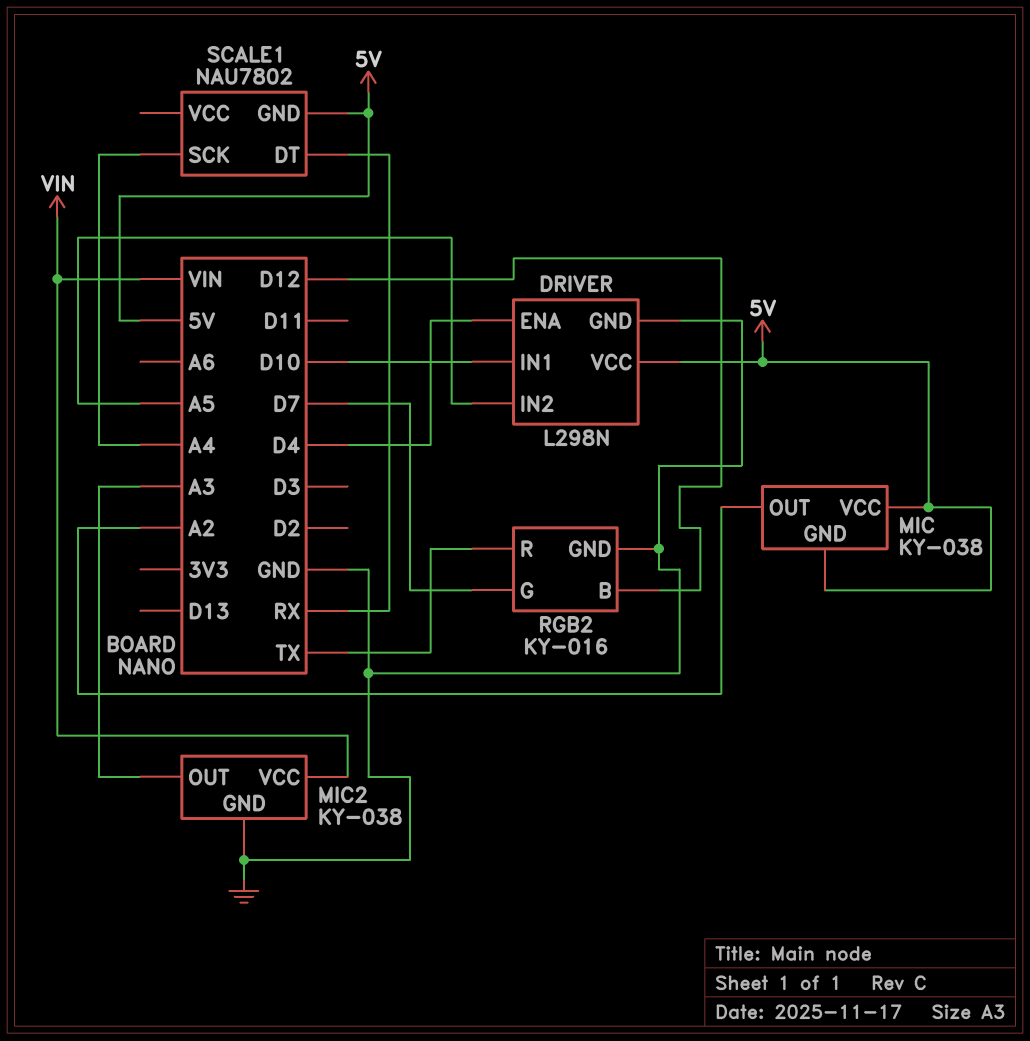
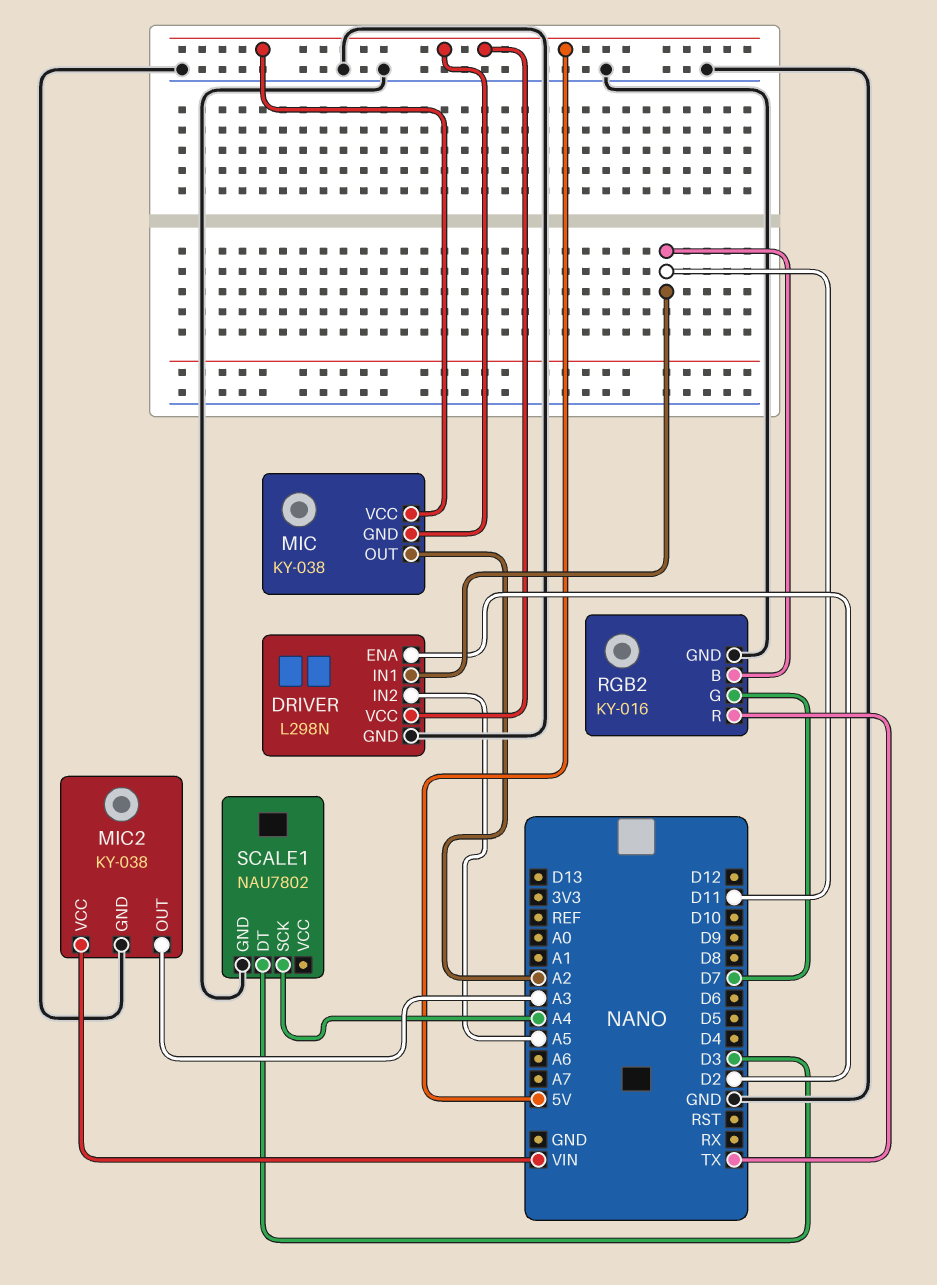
DRIVER pin ENA: D4 -> D2
DRIVER pin IN1: D10 -> D11
RGB2 pin B: D12 -> D11
SCALE1 pin DT: RX -> D3
SCALE1 pin GND: 5V -> GND

